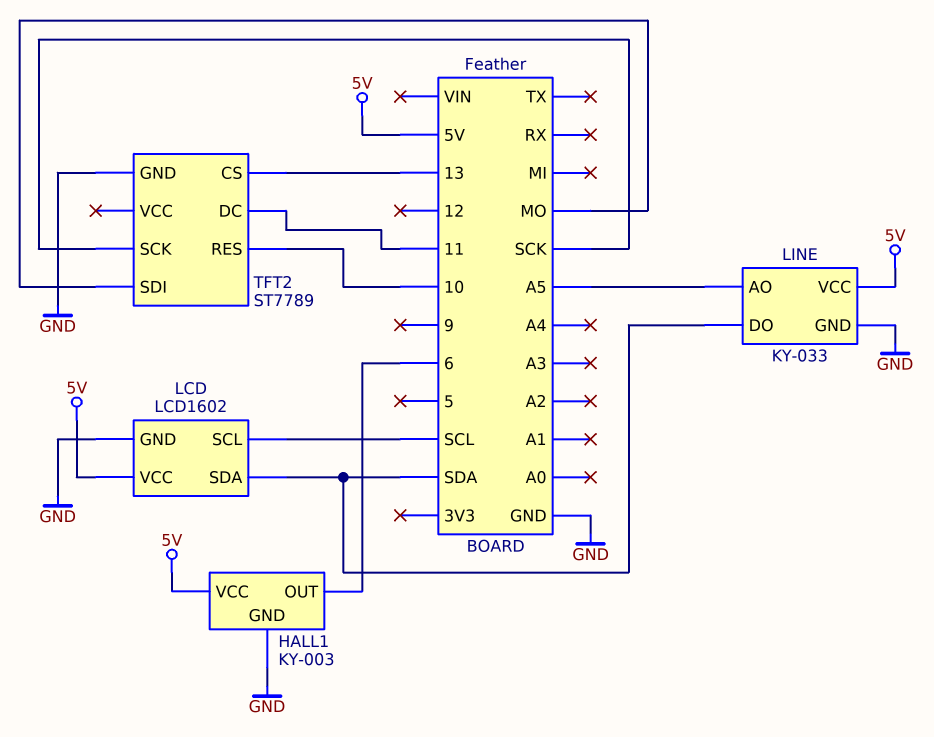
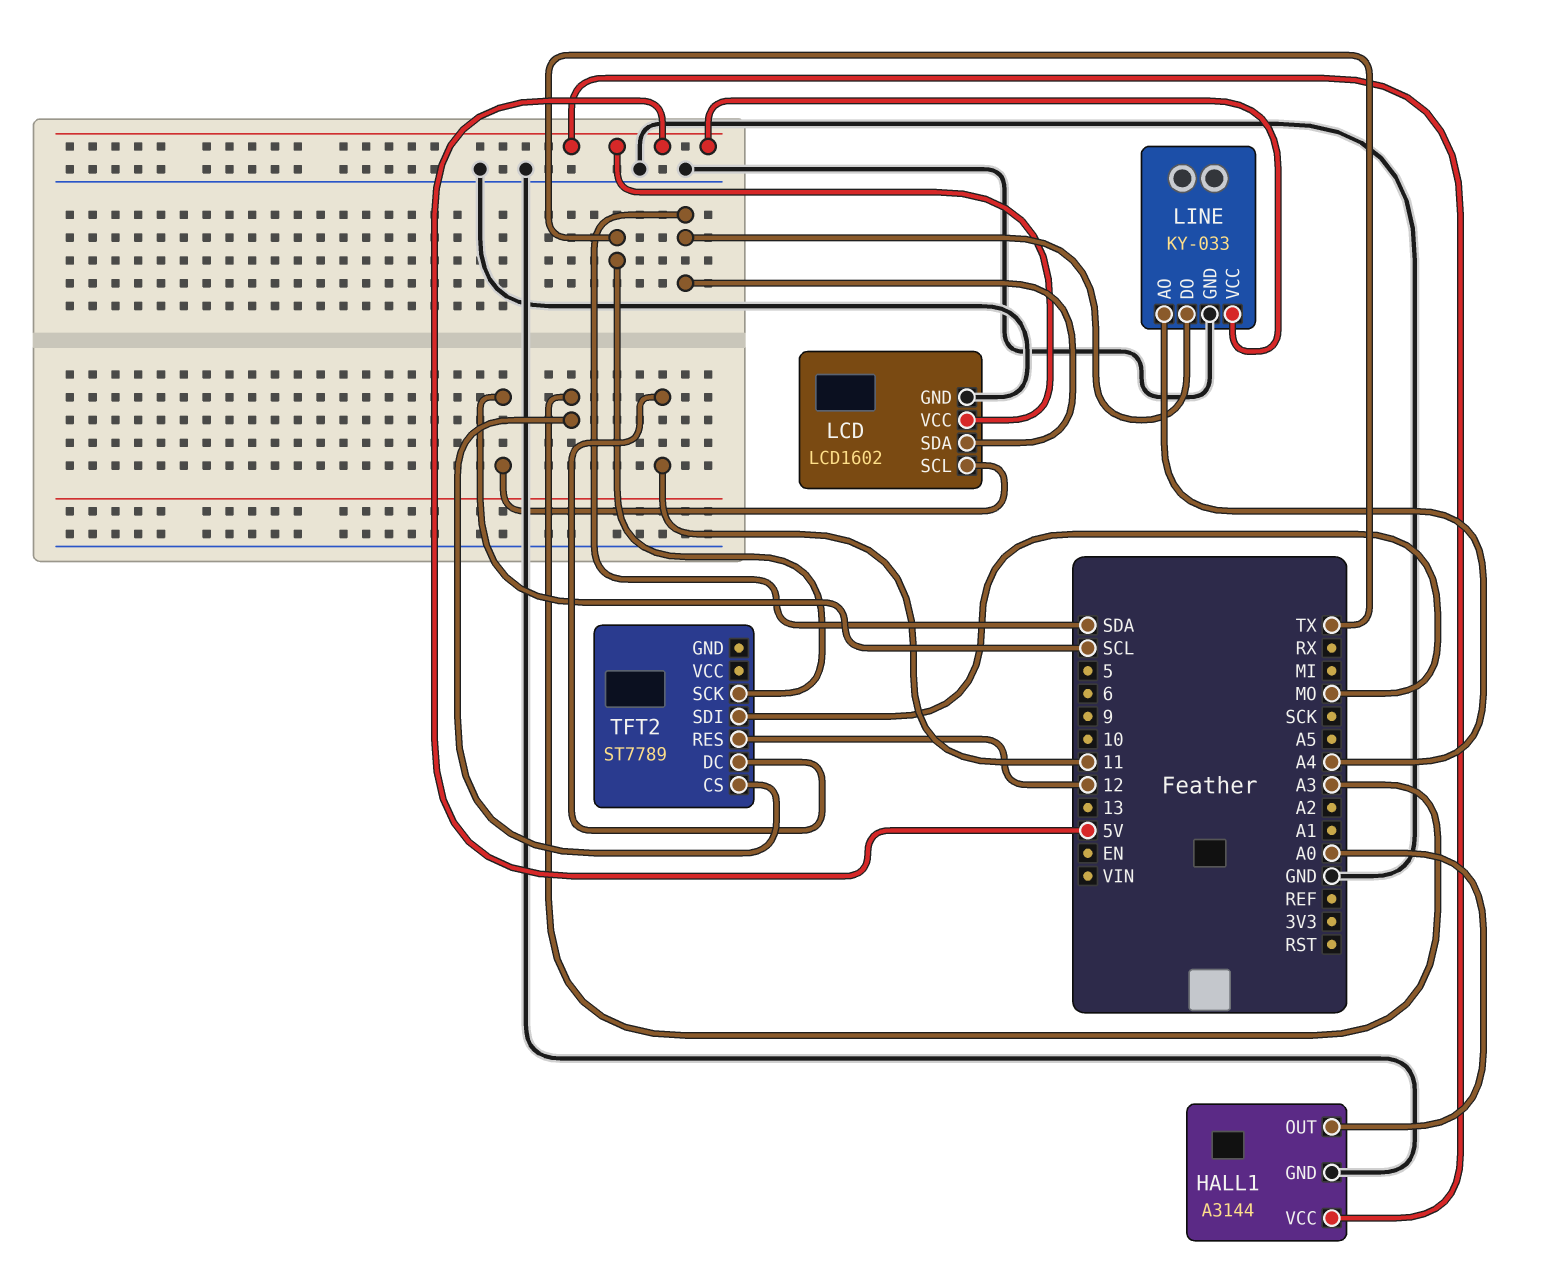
HALL1: KY-003 -> A3144
HALL1 pin OUT: 6 -> A0
LINE pin AO: A5 -> A4
TFT2 pin CS: 13 -> A3
TFT2 pin GND: GND -> none
TFT2 pin RES: 10 -> 12
TFT2 pin SCK: SCK -> TX

